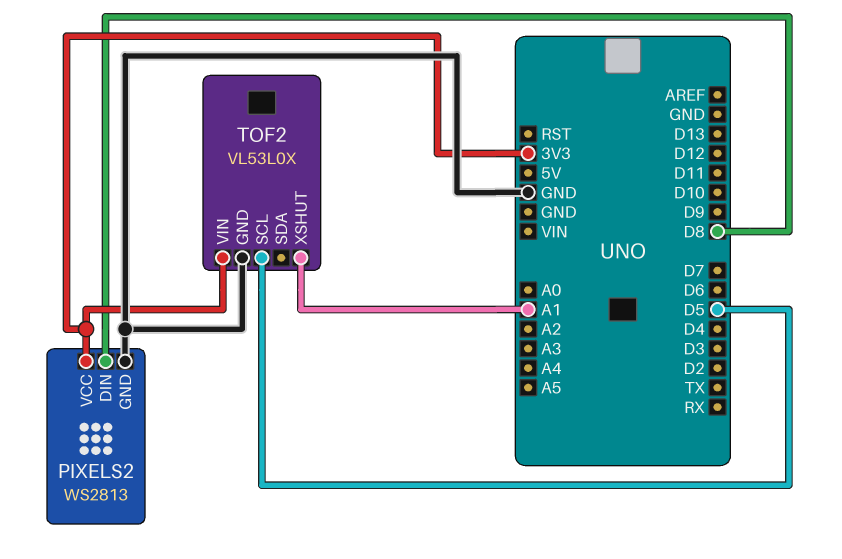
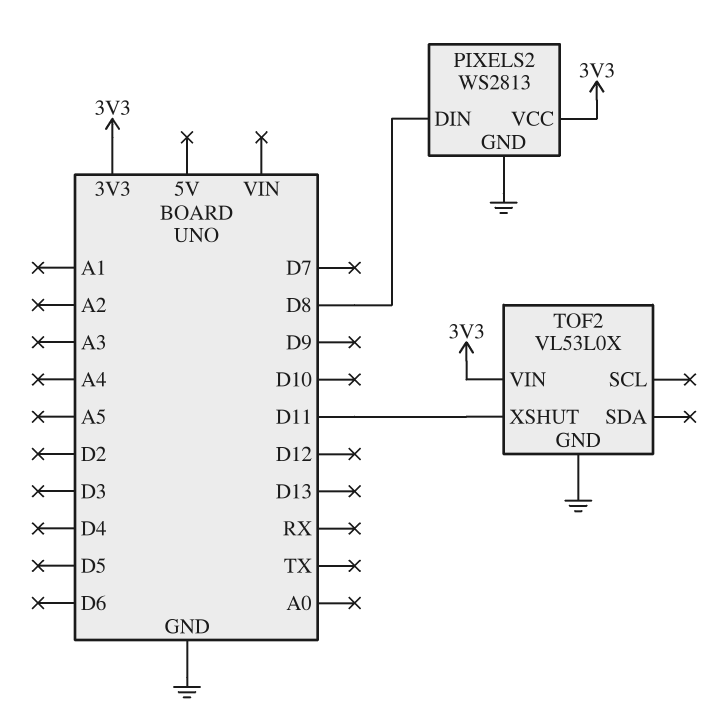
TOF2 pin SCL: D5 -> none
TOF2 pin XSHUT: A1 -> D11

